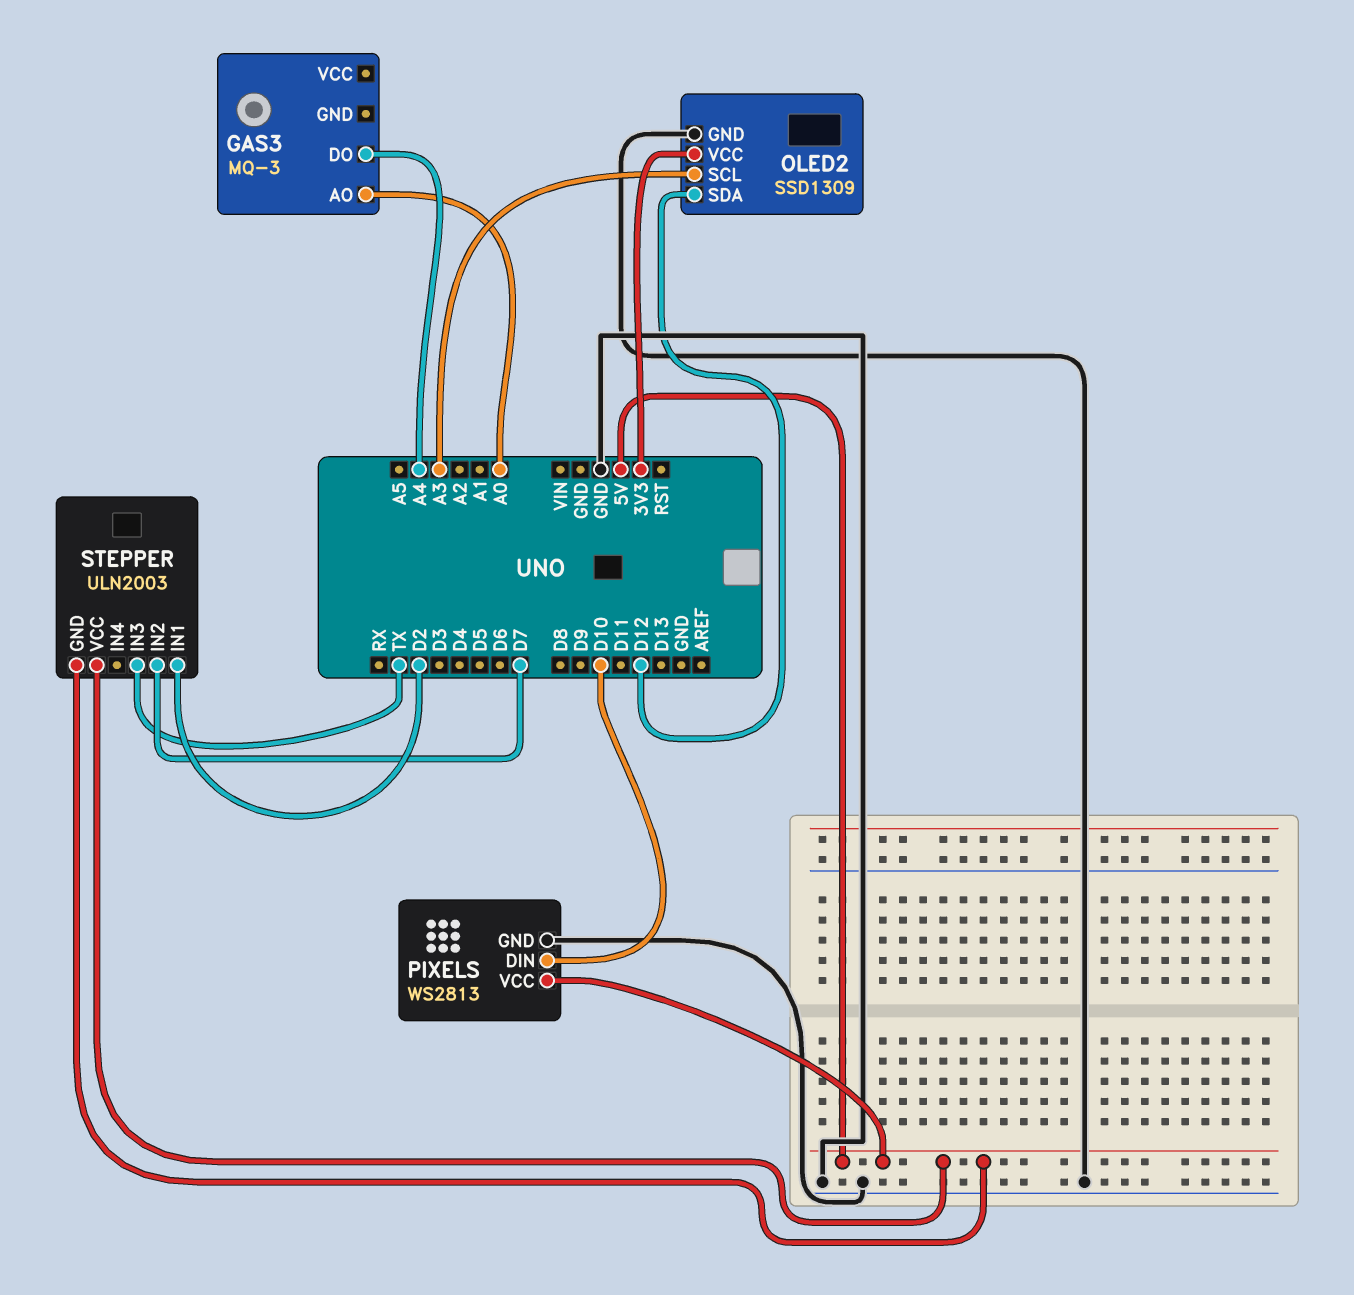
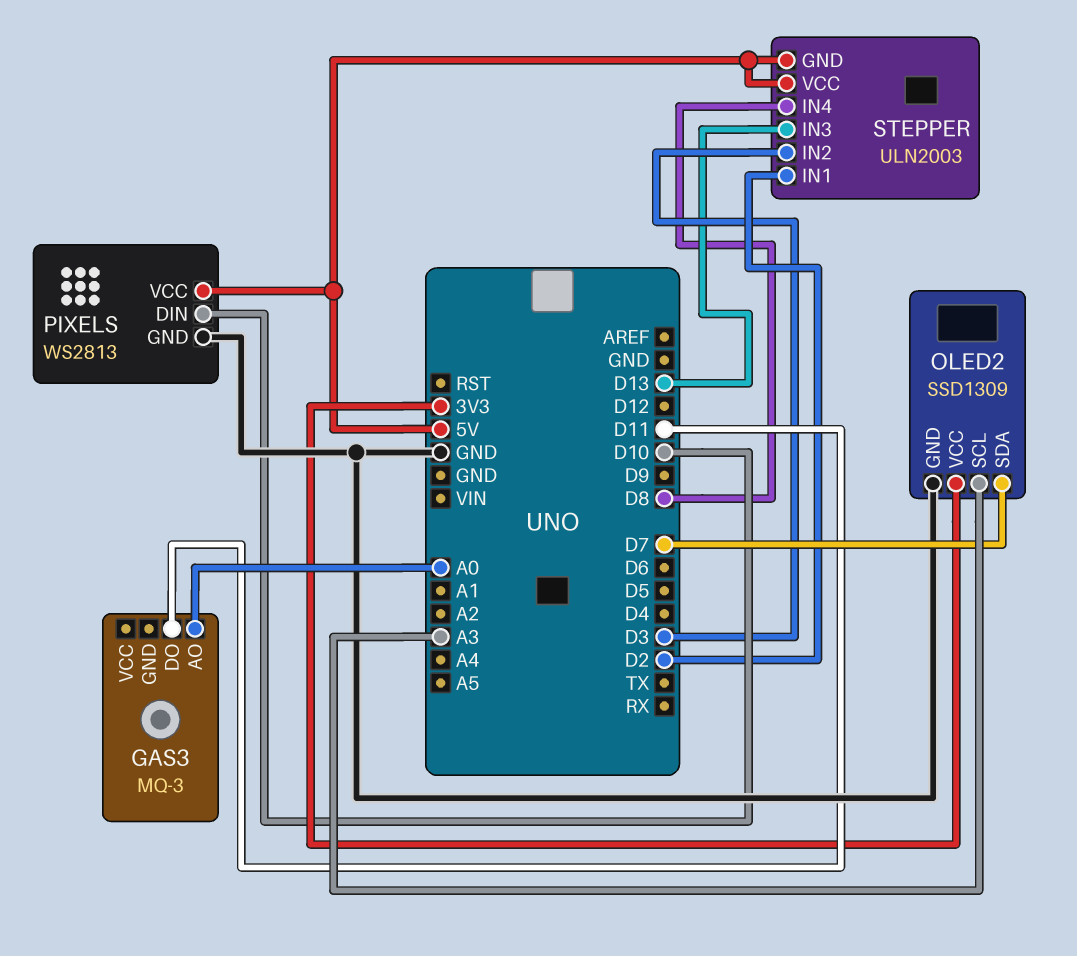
GAS3 pin DO: A4 -> D11
OLED2 pin SDA: D12 -> D7
STEPPER pin IN2: D7 -> D3
STEPPER pin IN3: TX -> D13
STEPPER pin IN4: none -> D8

